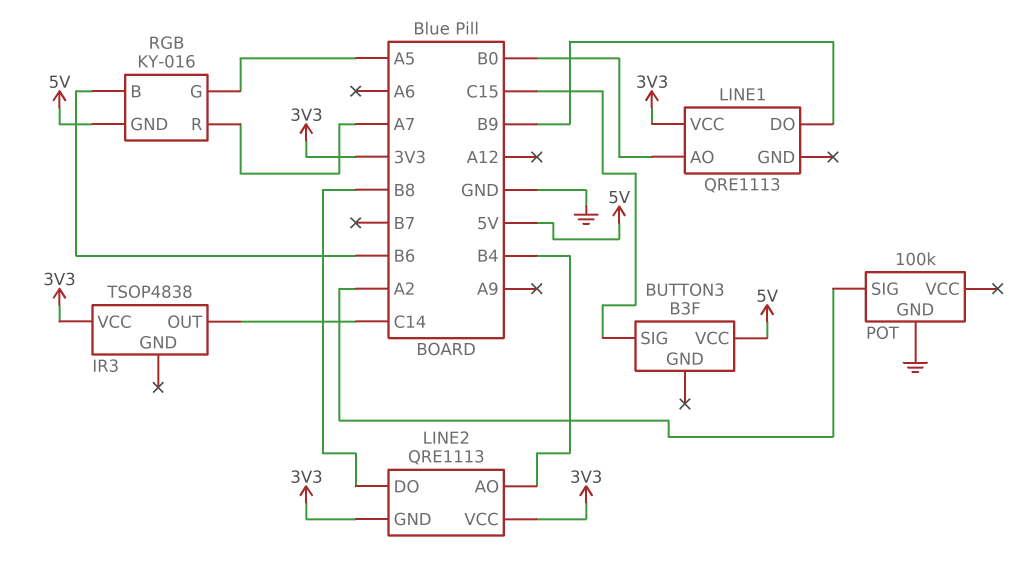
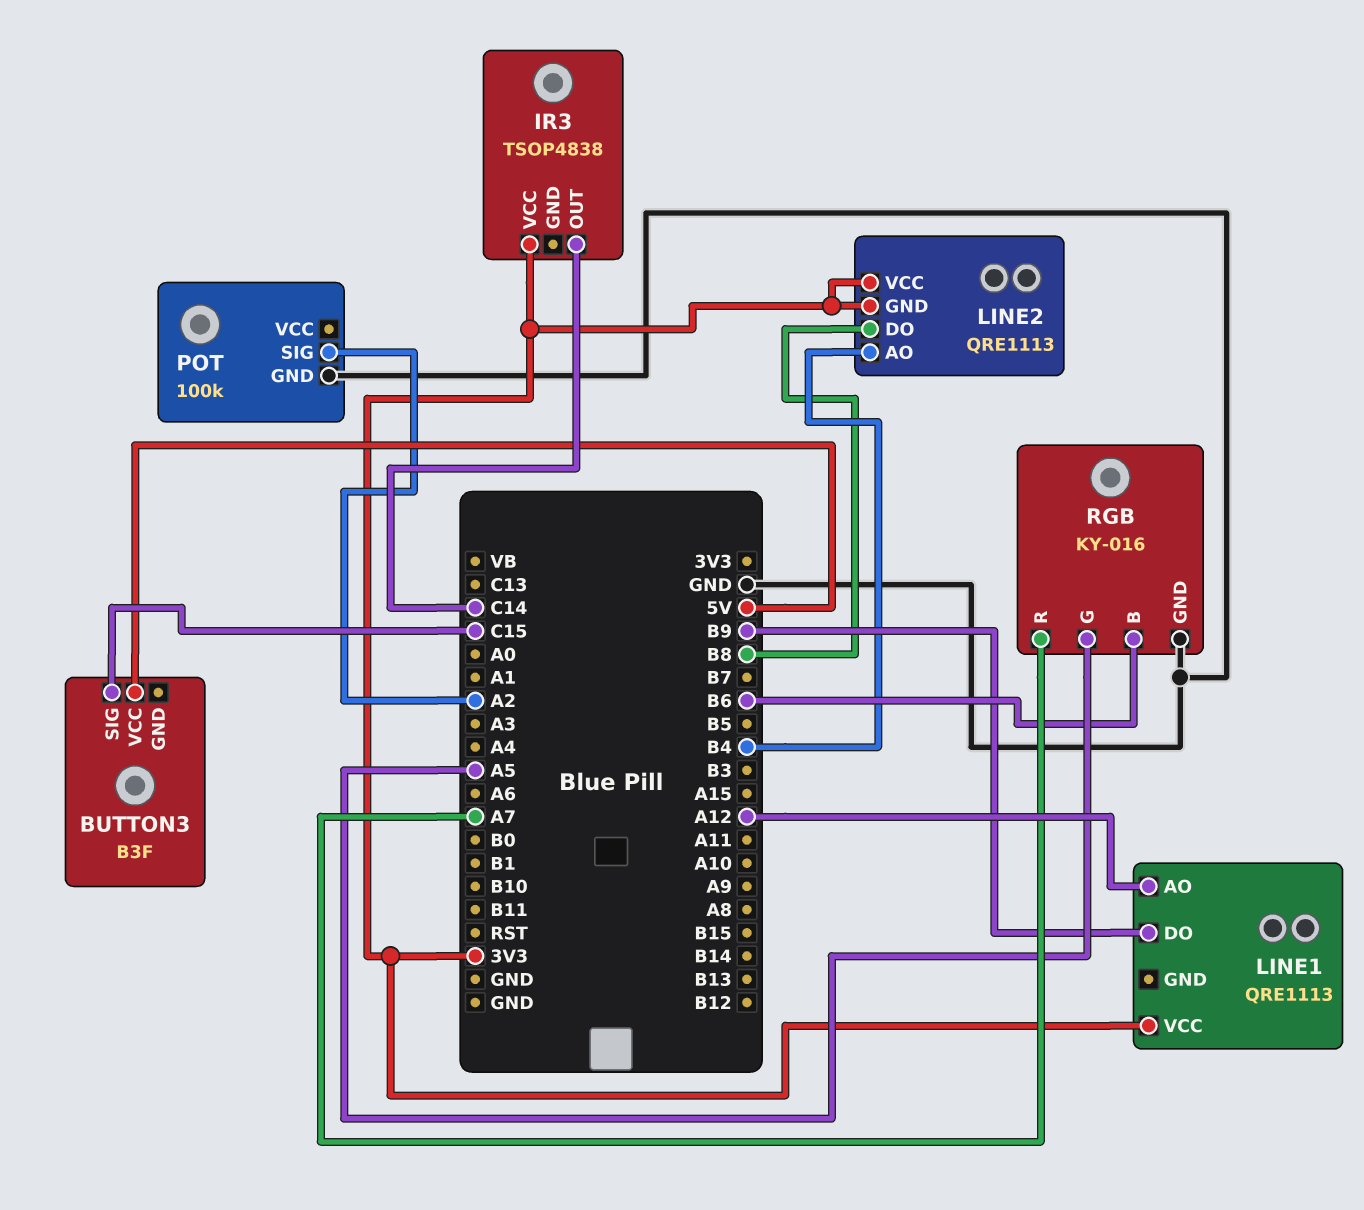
LINE1 pin AO: B0 -> A12
RGB pin GND: 5V -> GND

